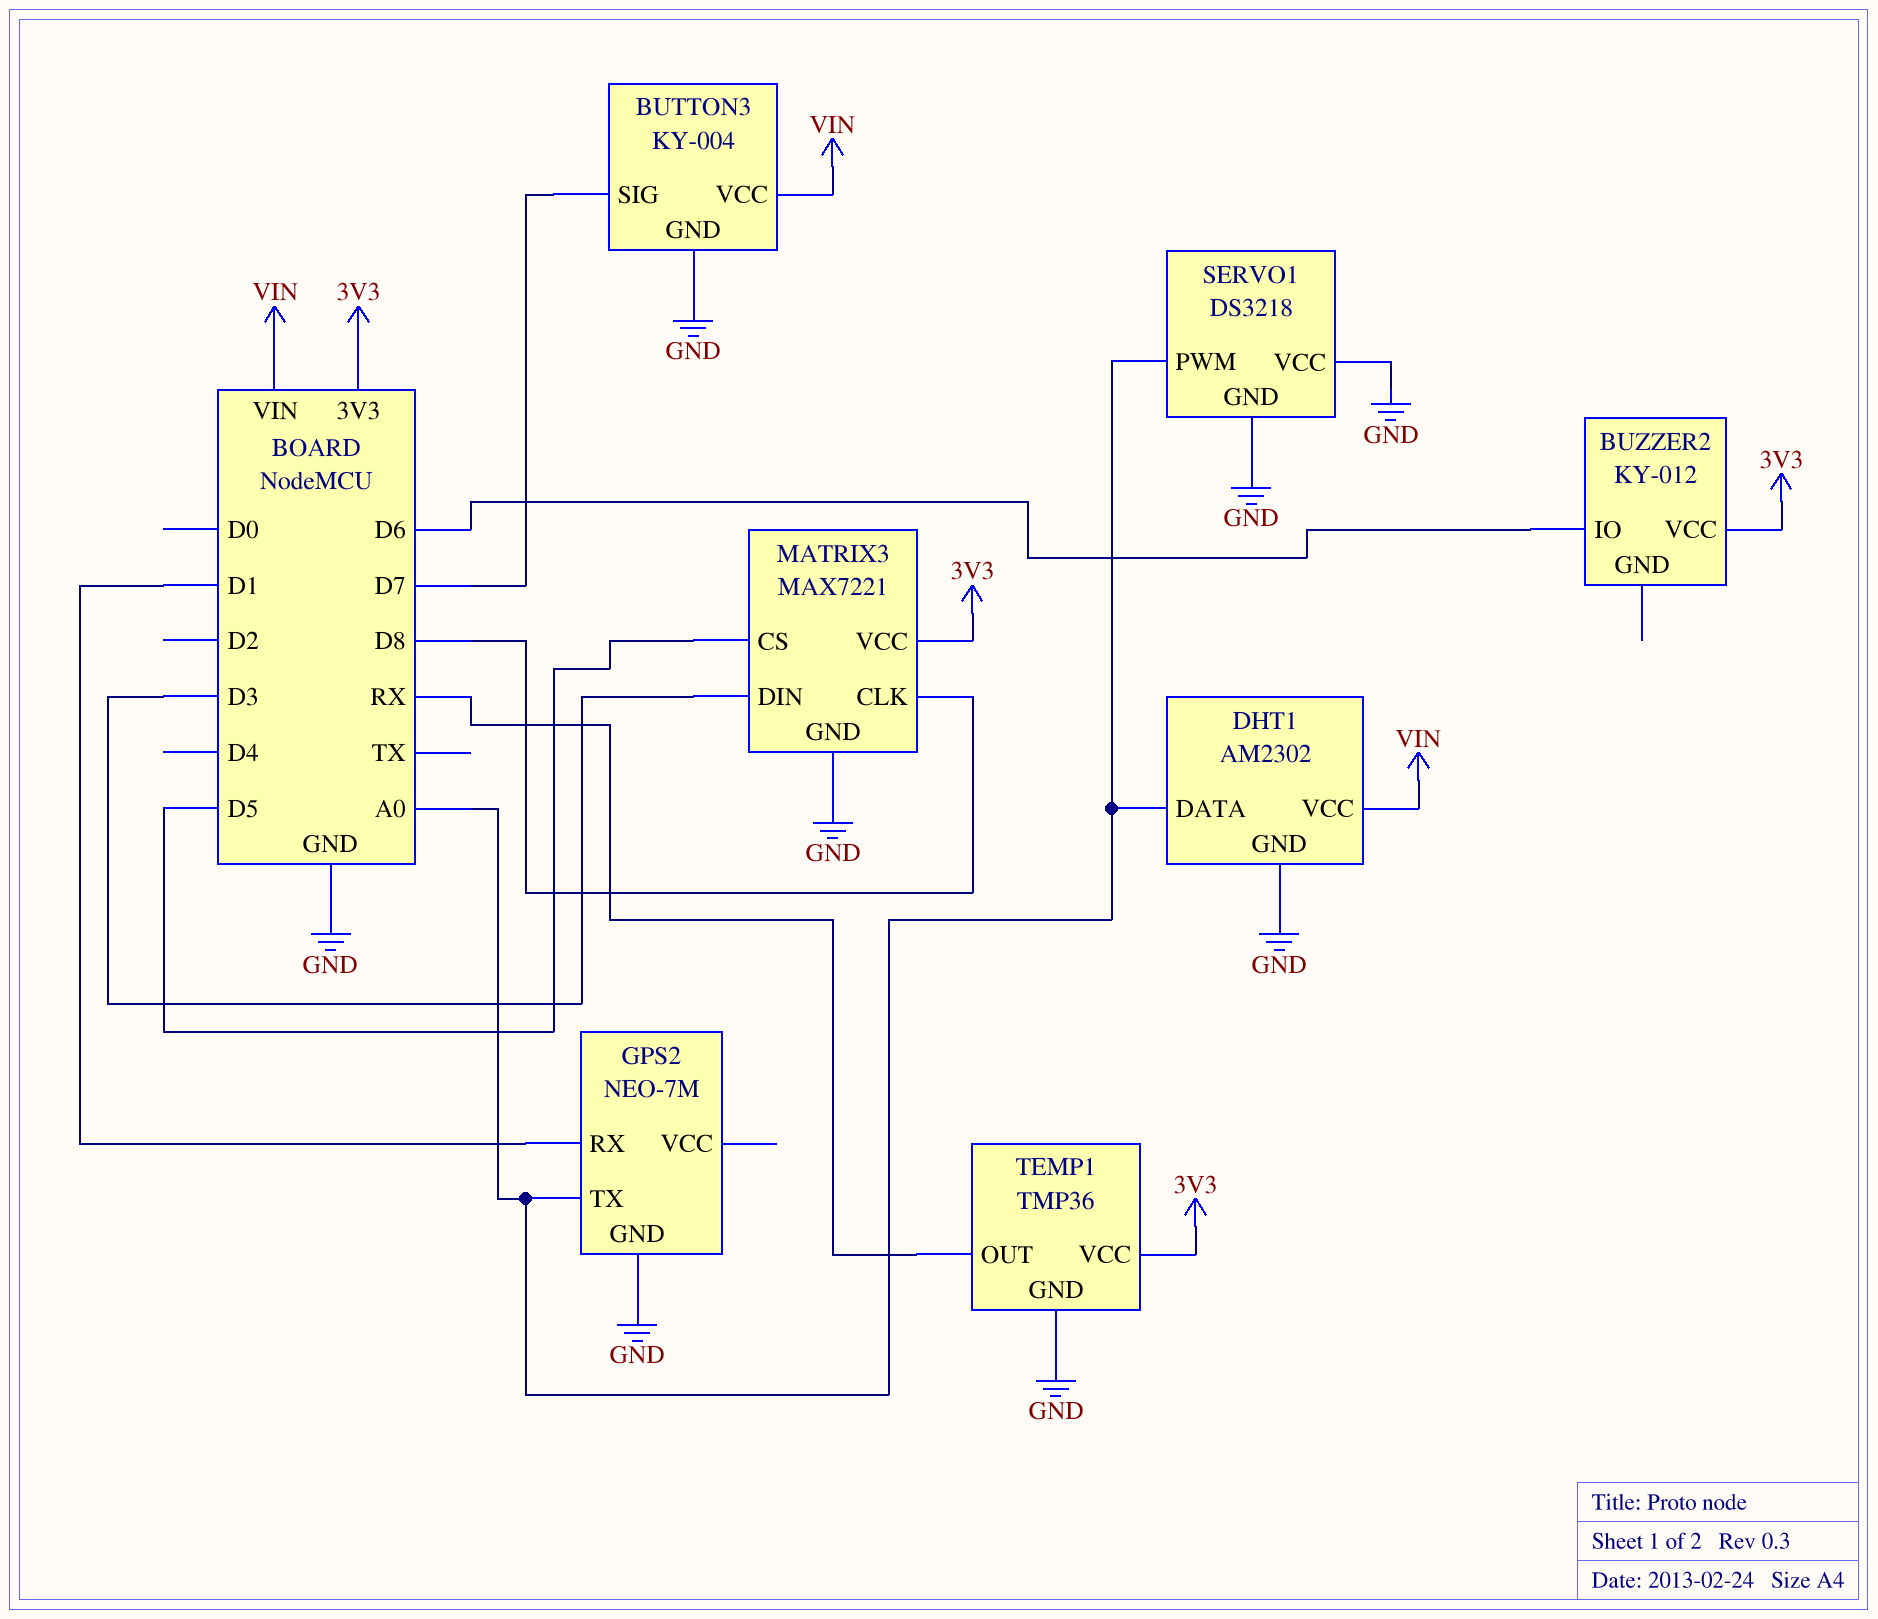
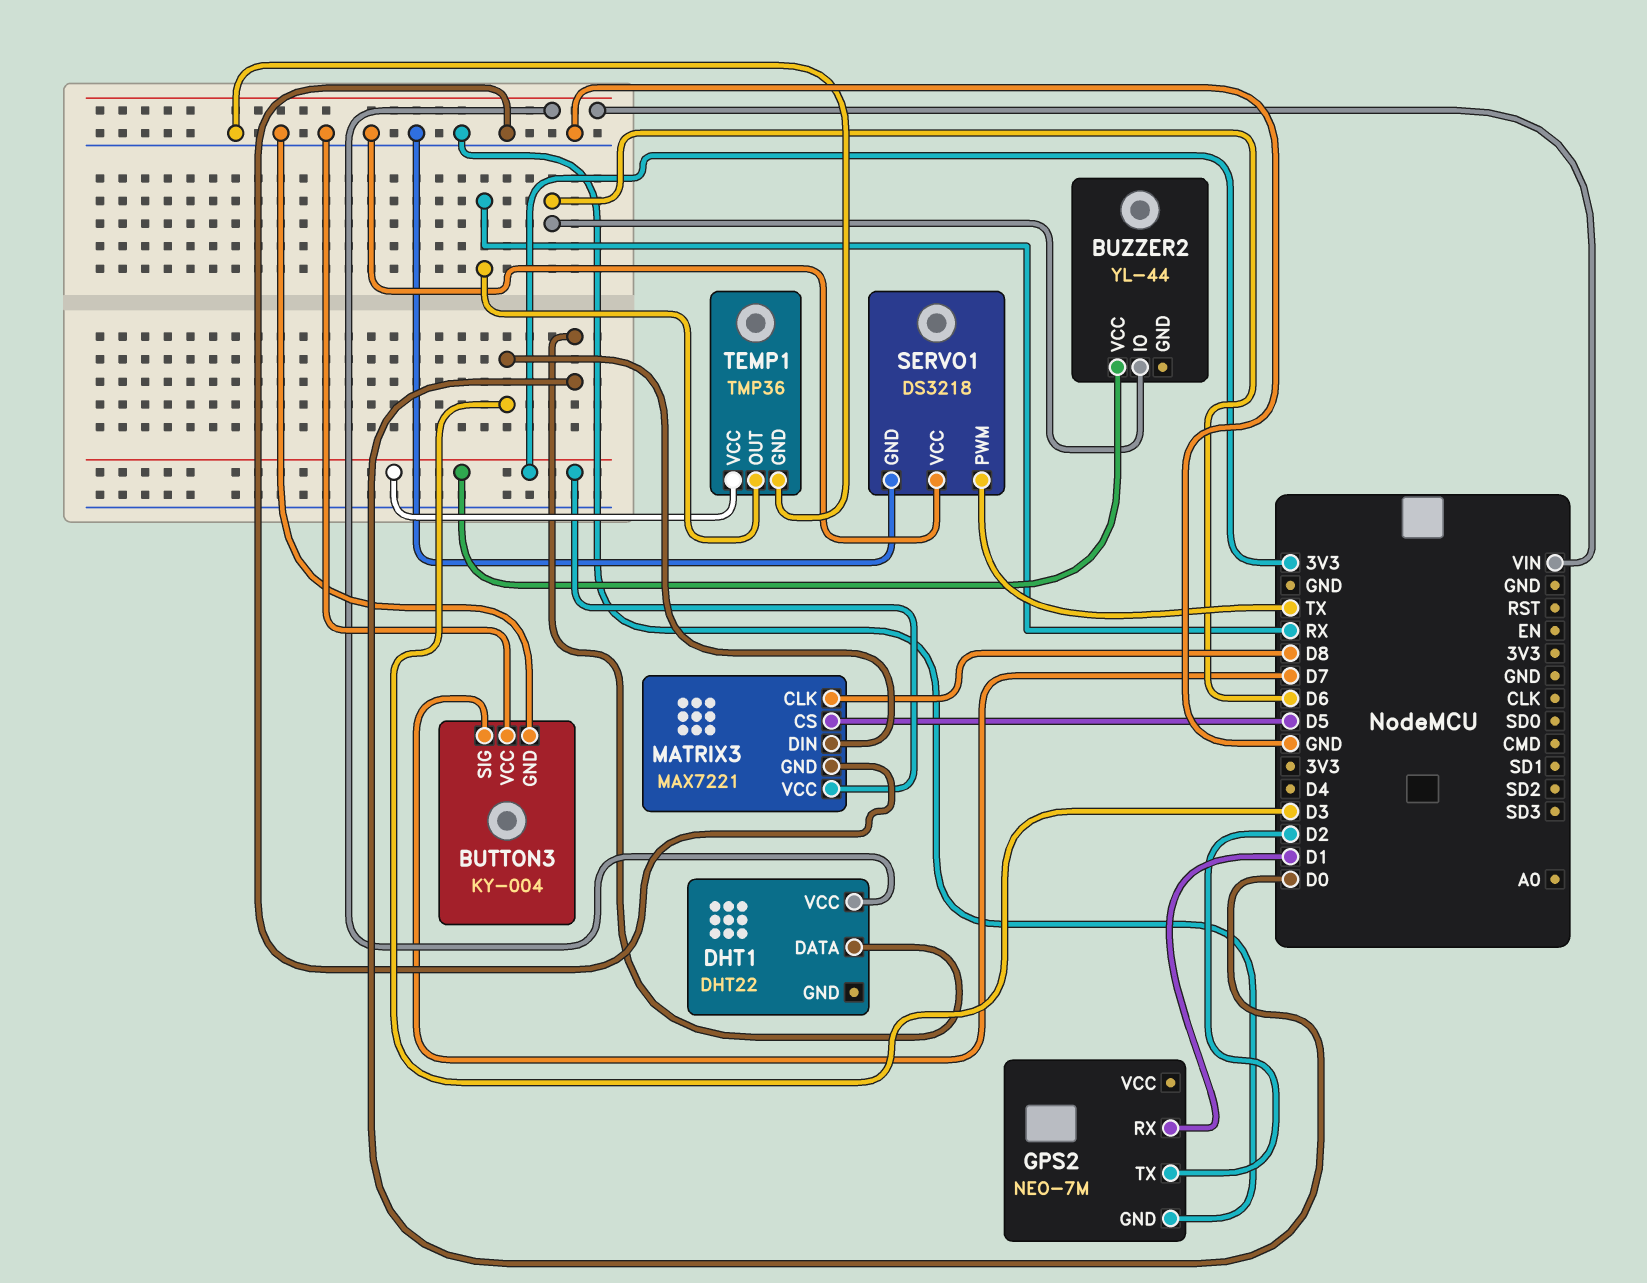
BUTTON3 pin VCC: VIN -> GND
BUZZER2: KY-012 -> YL-44
DHT1: AM2302 -> DHT22
DHT1 pin DATA: A0 -> D0
DHT1 pin GND: GND -> none
GPS2 pin TX: A0 -> D2
SERVO1 pin PWM: A0 -> TX

